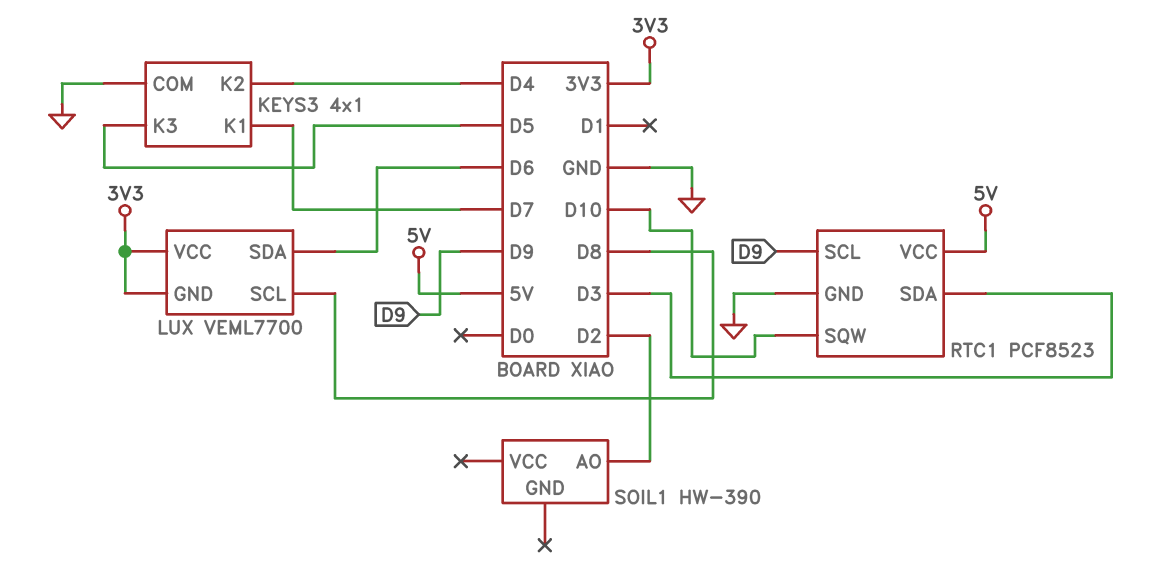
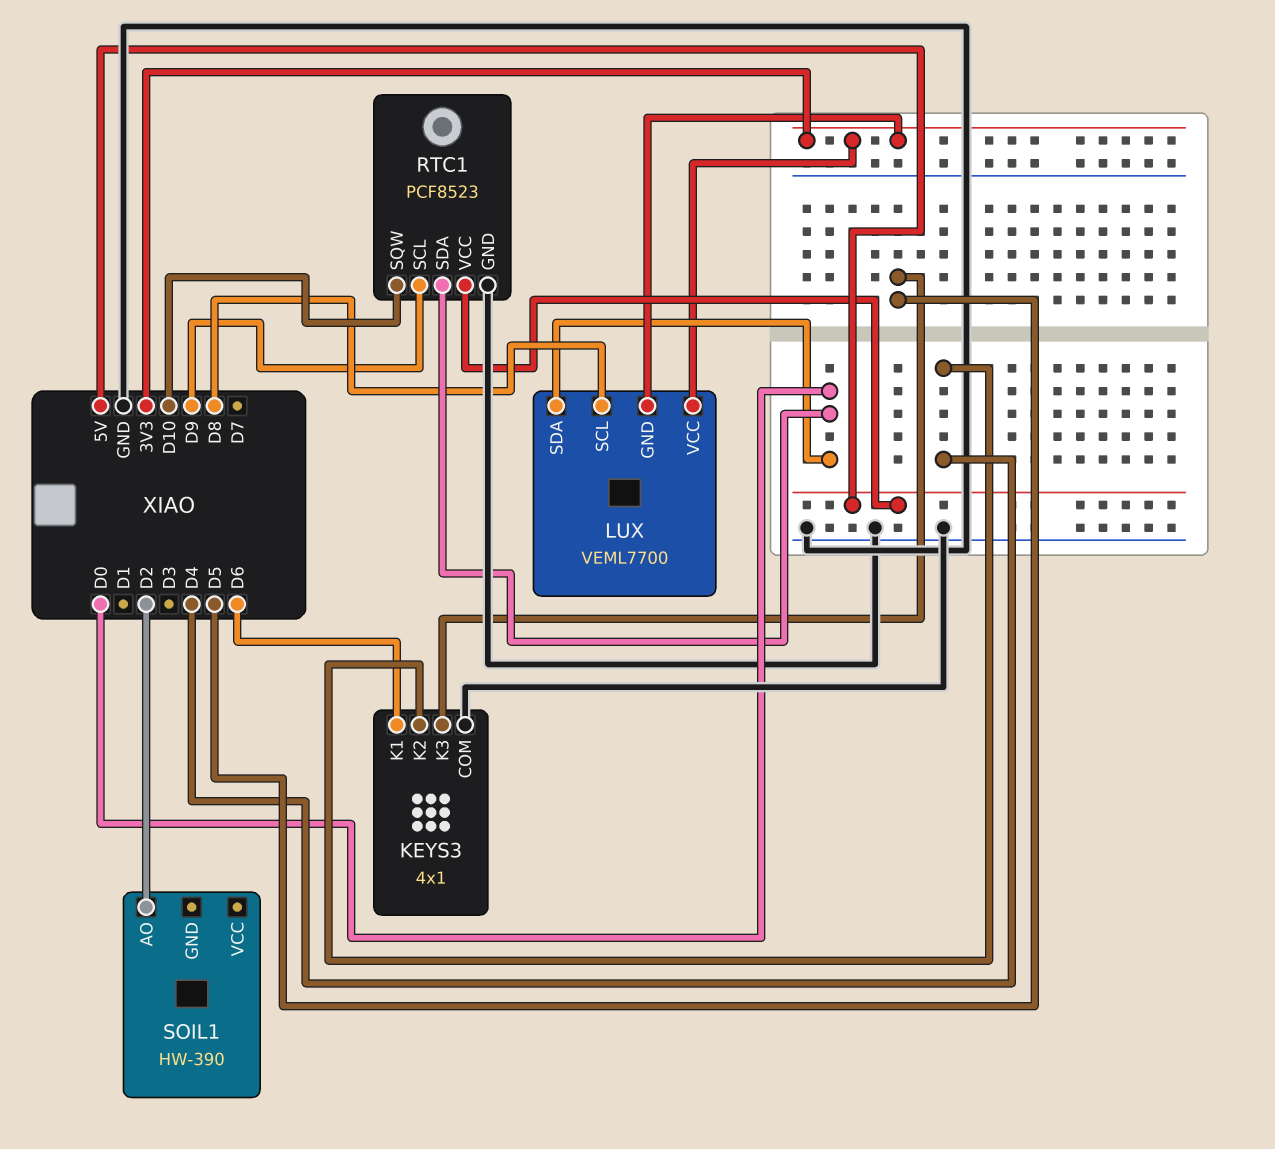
KEYS3 pin K1: D7 -> D6
LUX pin SDA: D6 -> D0
RTC1 pin SDA: D3 -> D0

